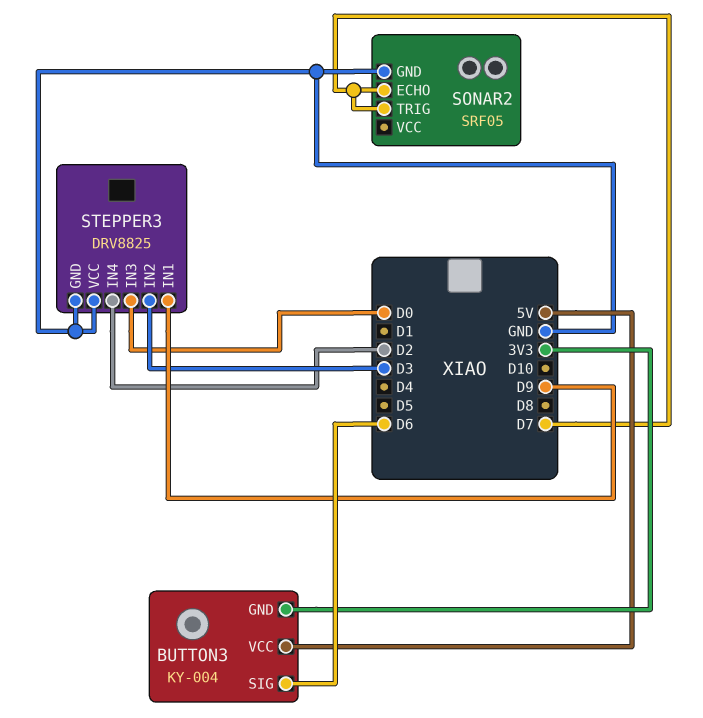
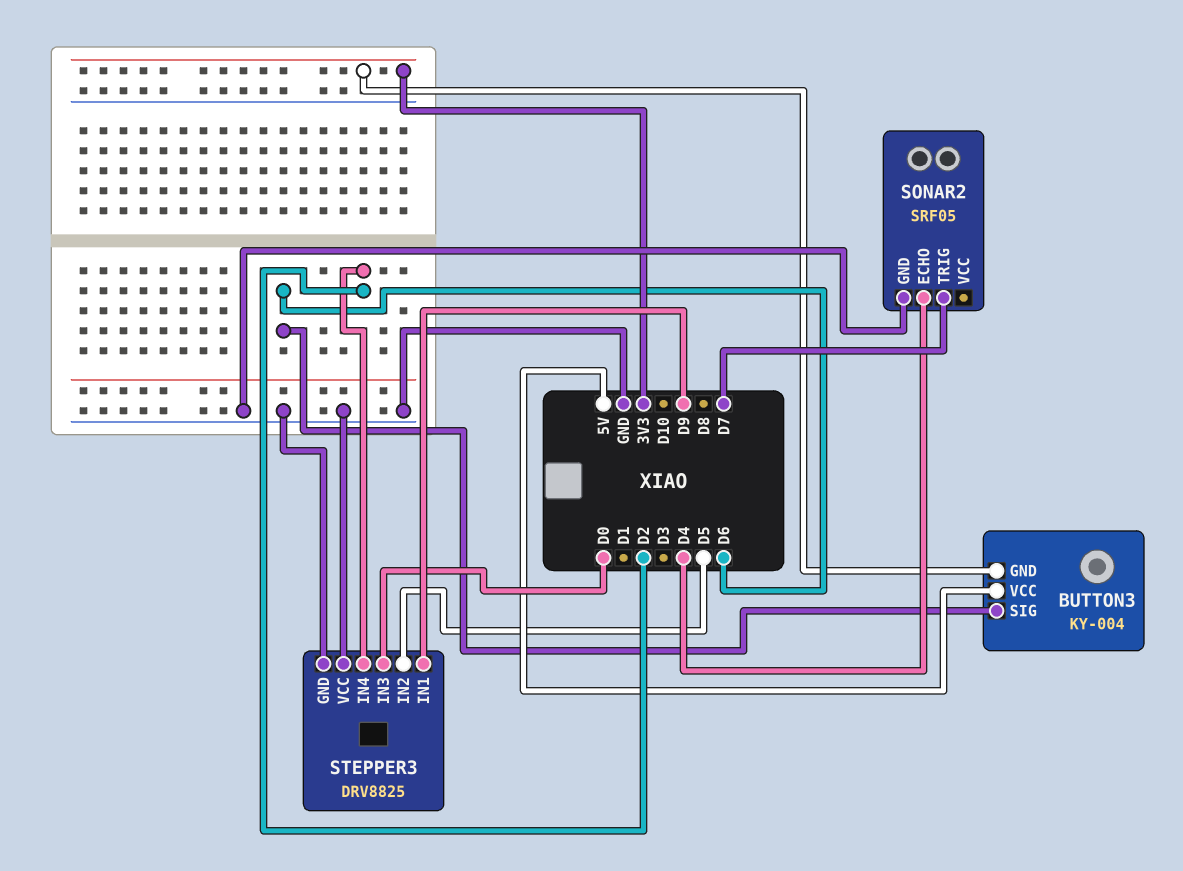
SONAR2 pin ECHO: D7 -> D4
STEPPER3 pin IN2: D3 -> D5

